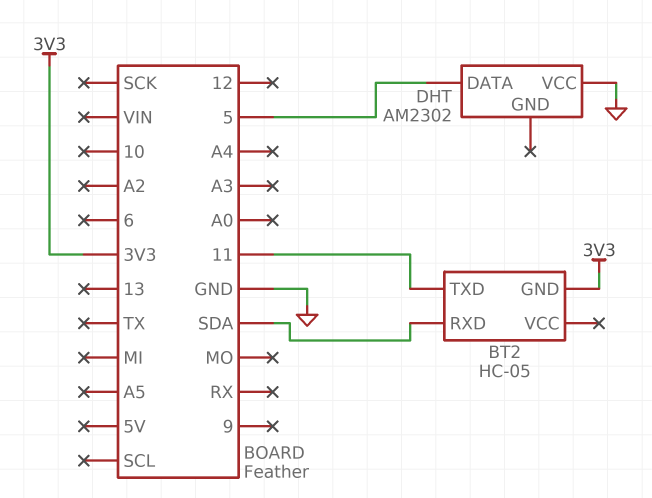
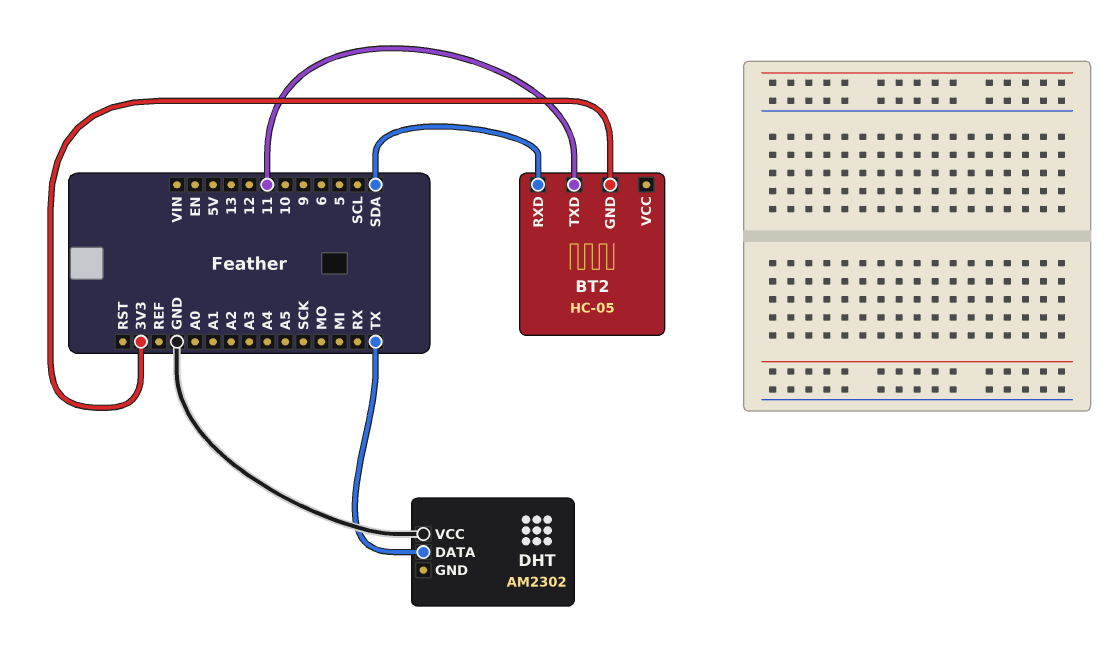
DHT pin DATA: 5 -> TX

